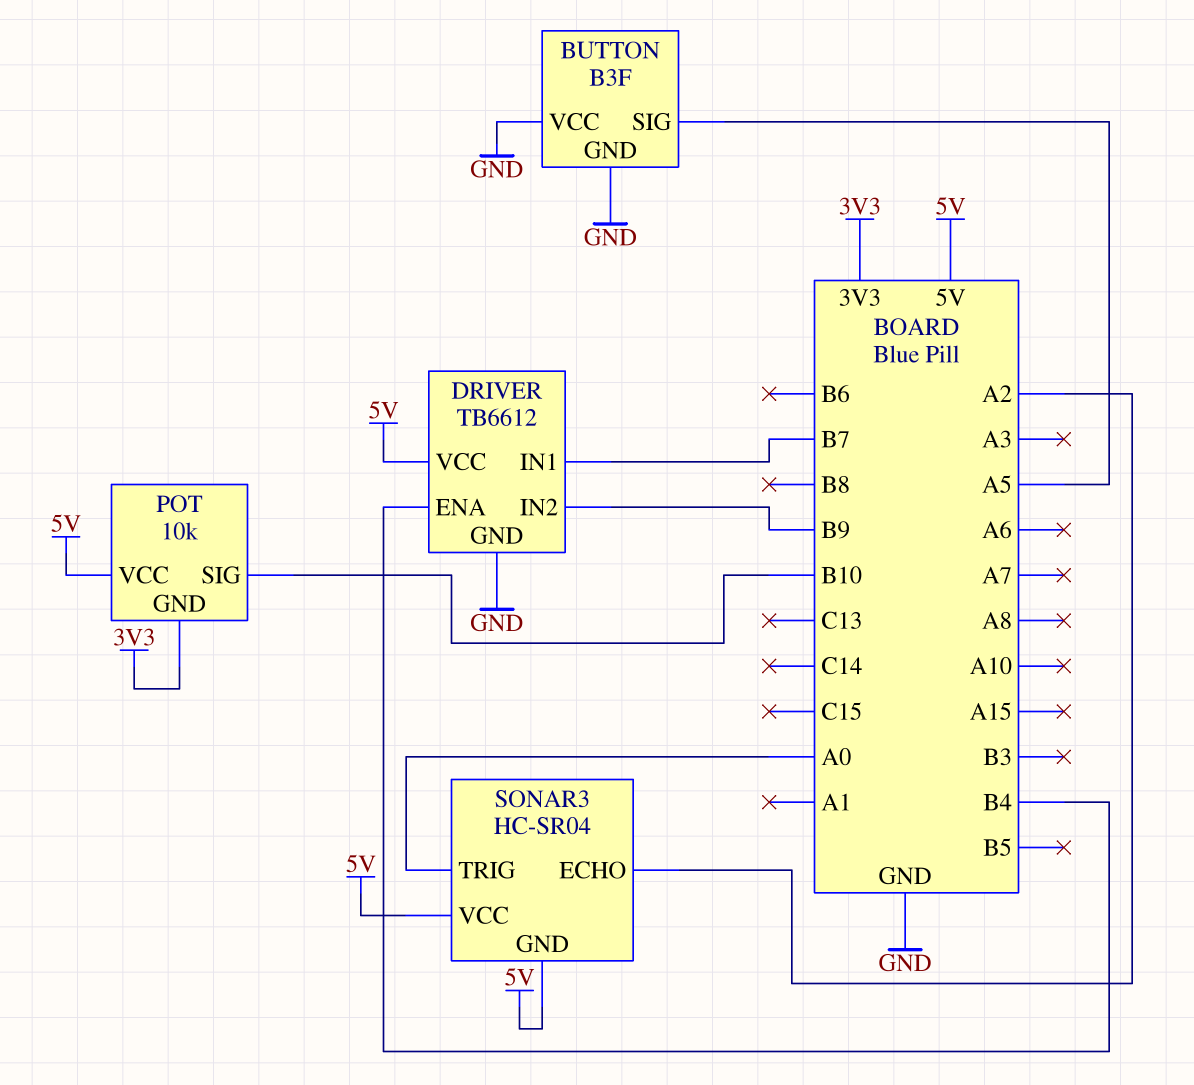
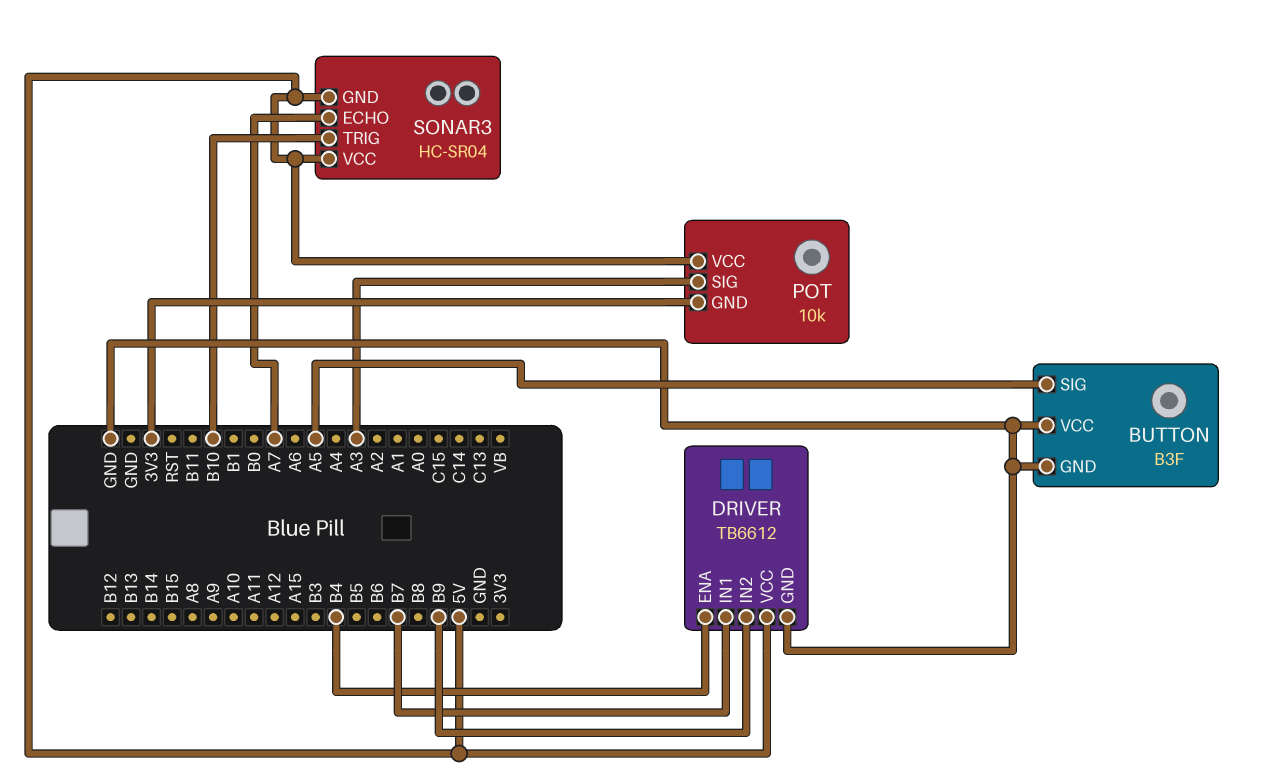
POT pin SIG: B10 -> A3
SONAR3 pin ECHO: A2 -> A7
SONAR3 pin TRIG: A0 -> B10

